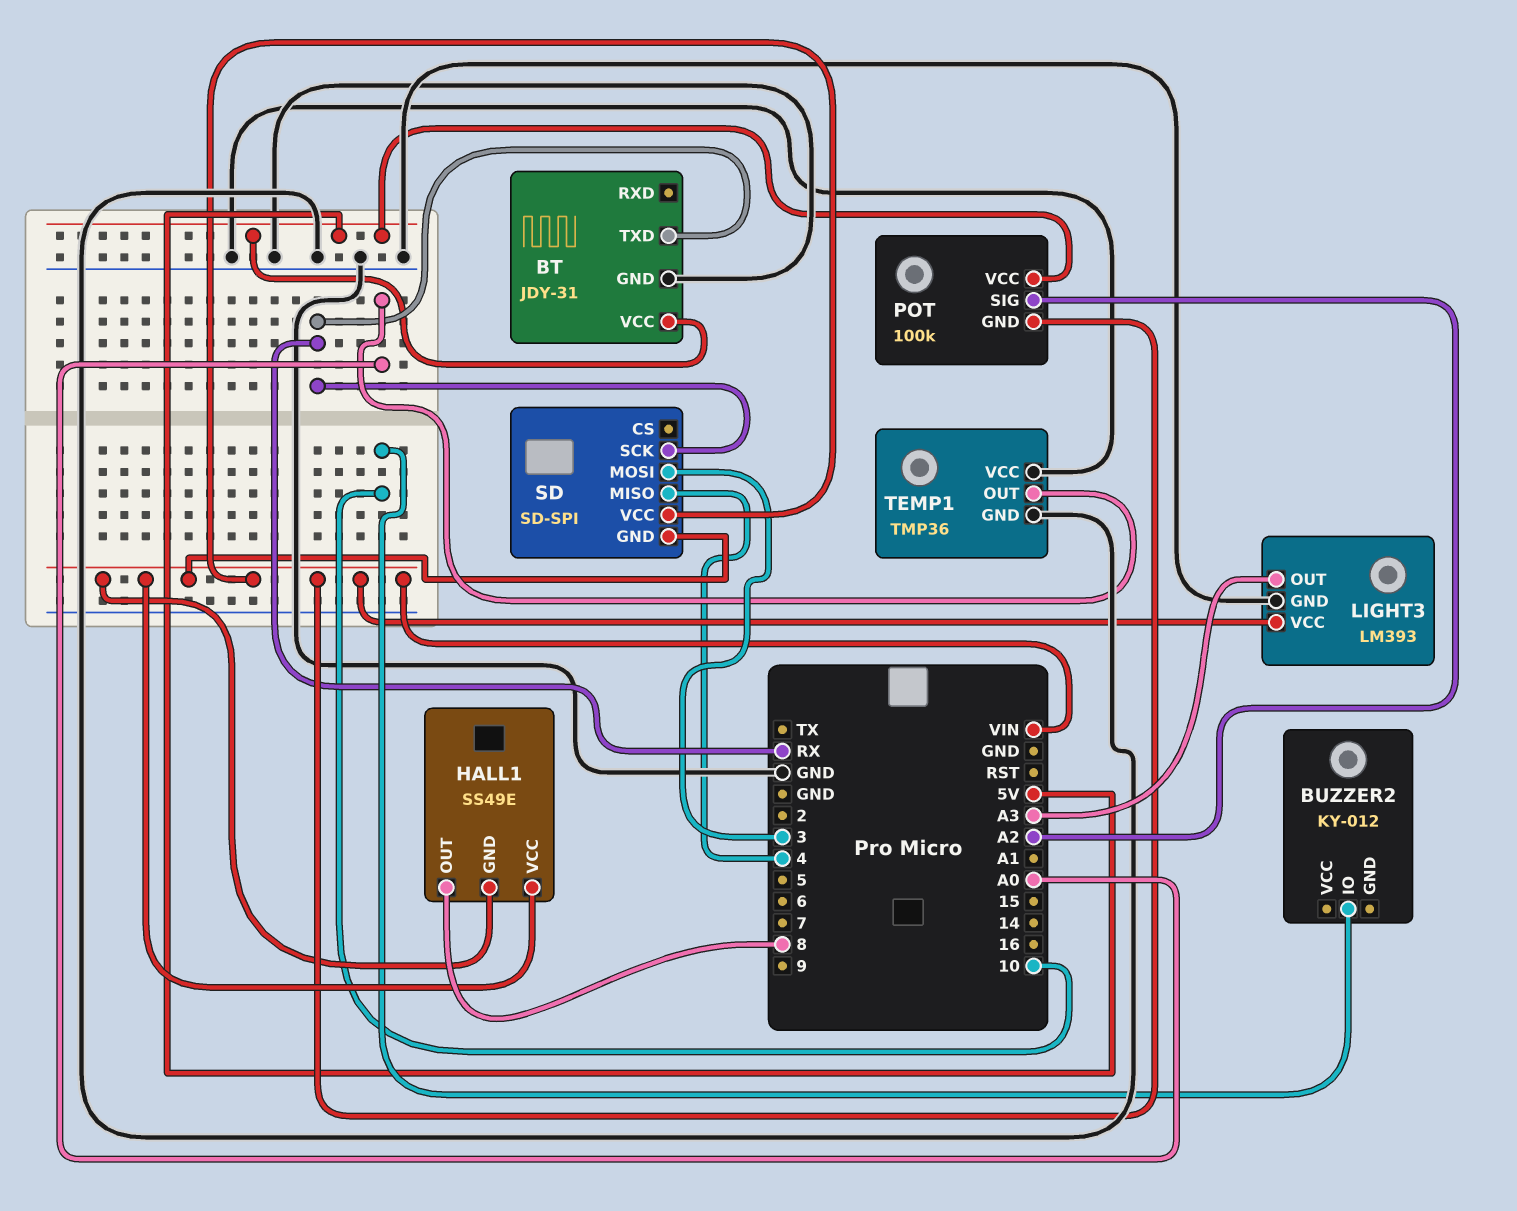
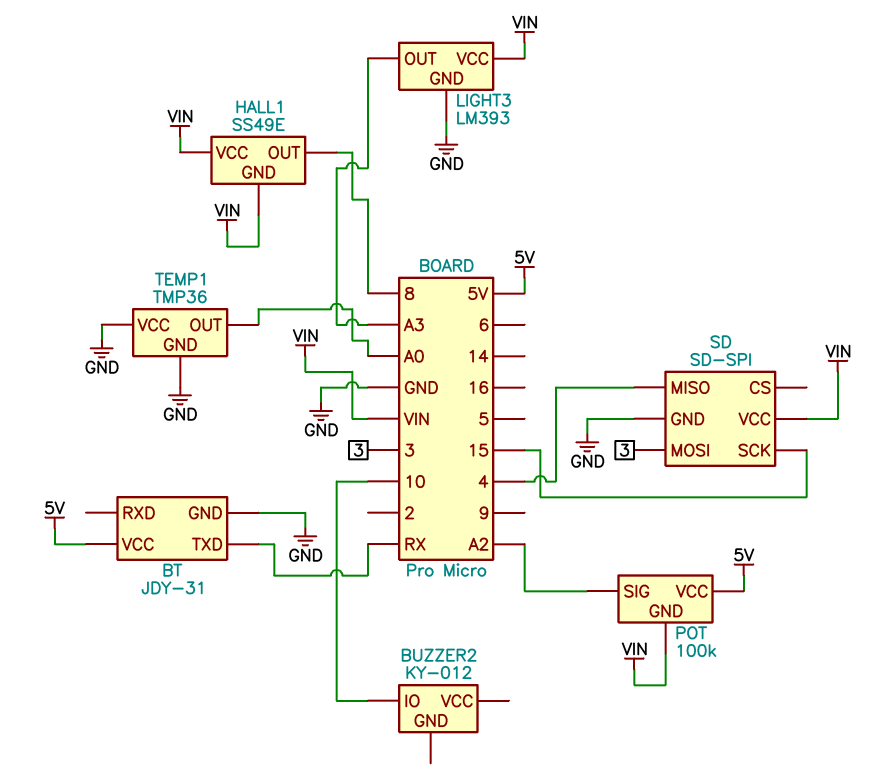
SD pin GND: VIN -> GND
SD pin SCK: RX -> 15

